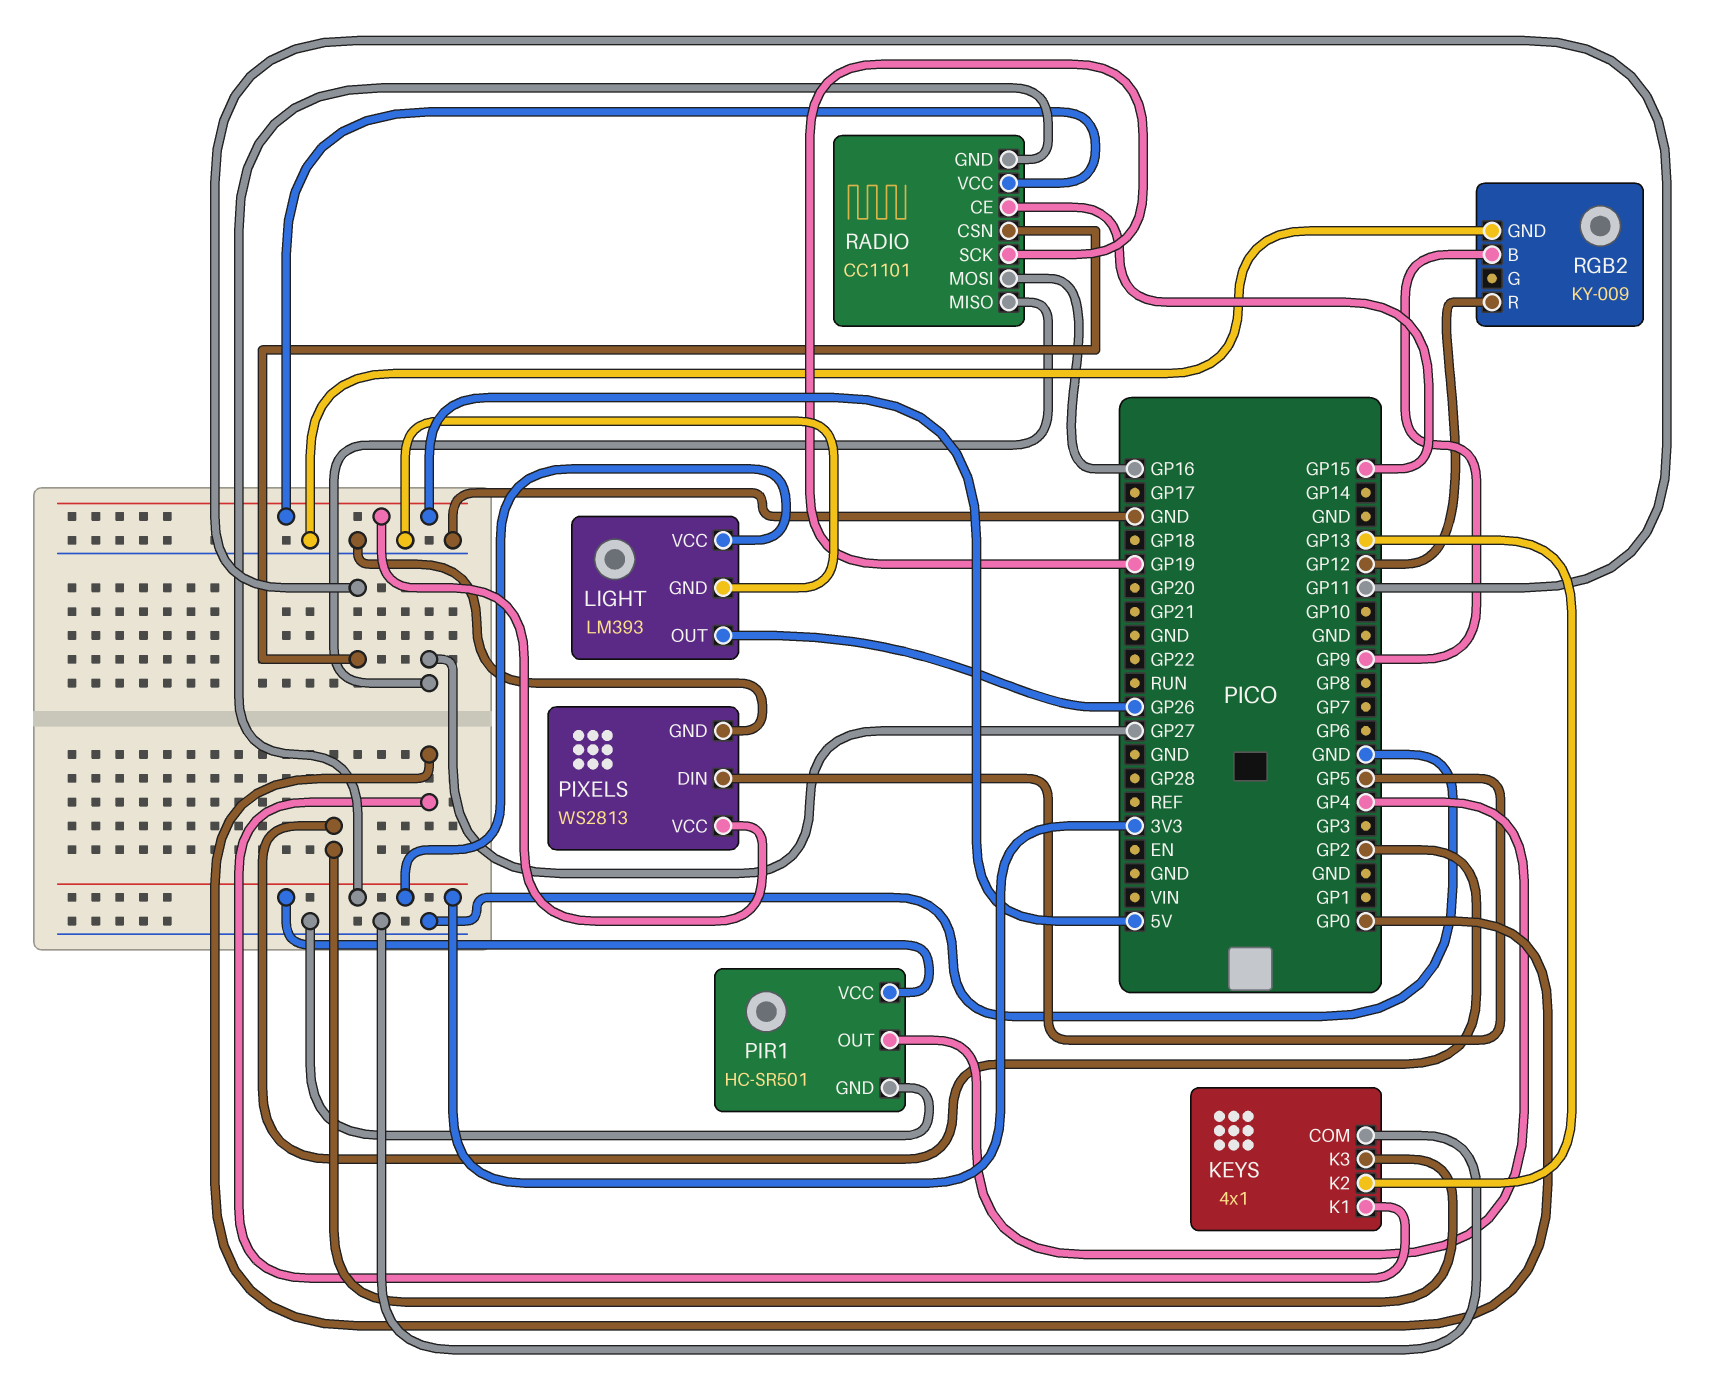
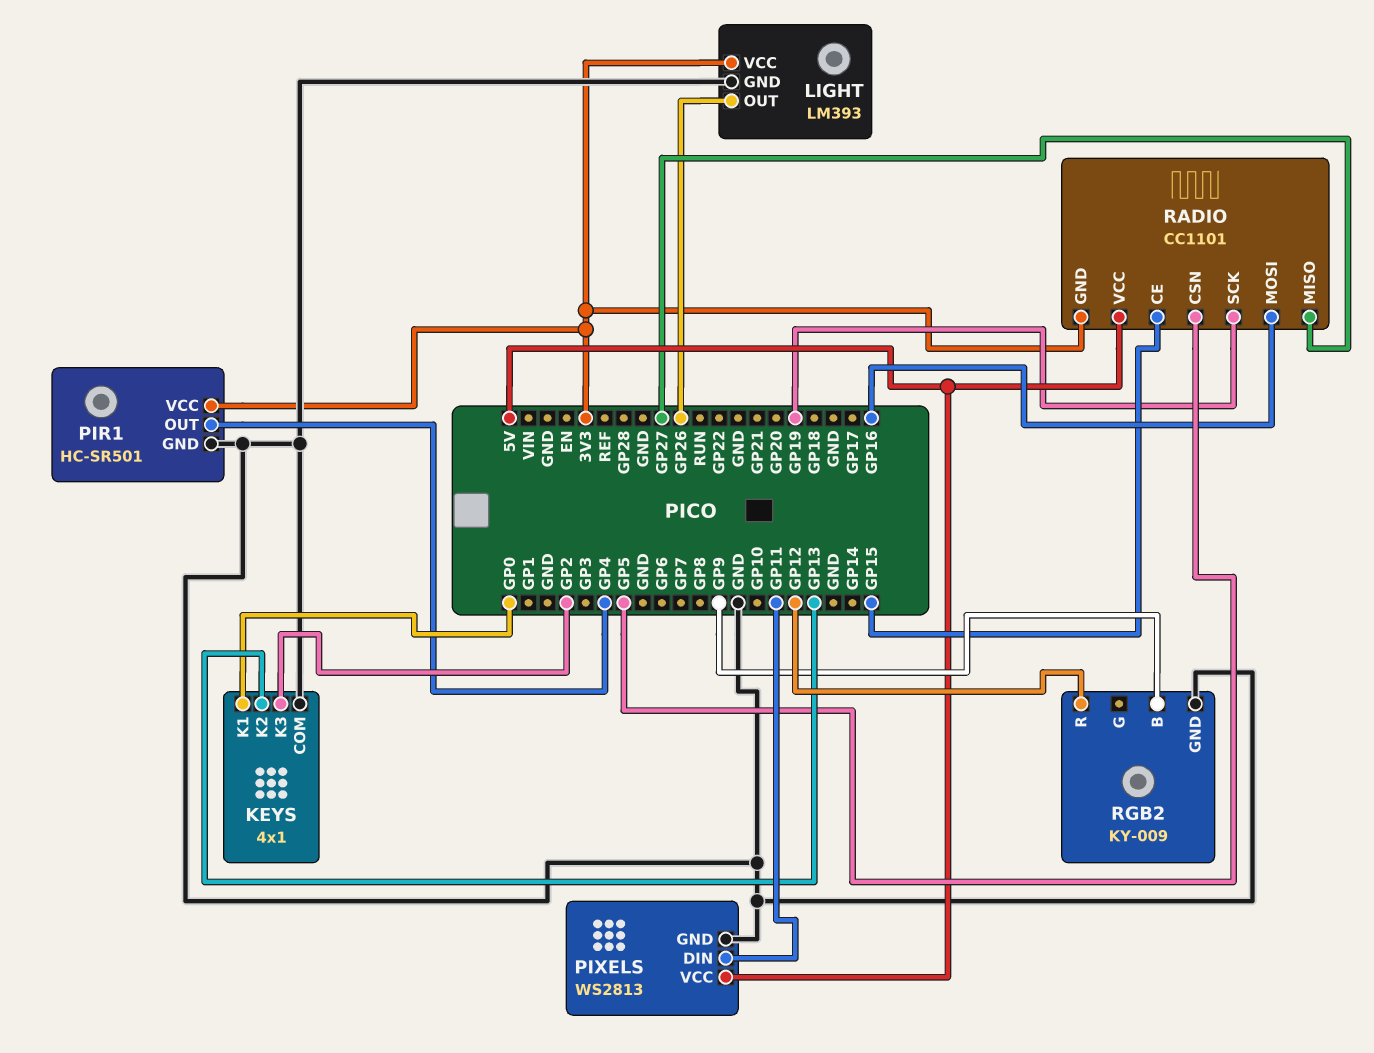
PIXELS pin DIN: GP5 -> GP11
RADIO pin CSN: GP11 -> GP5

